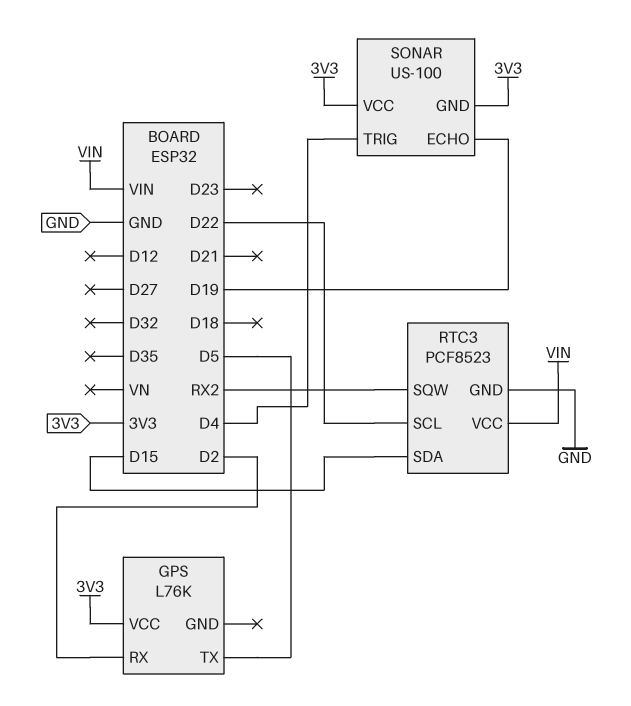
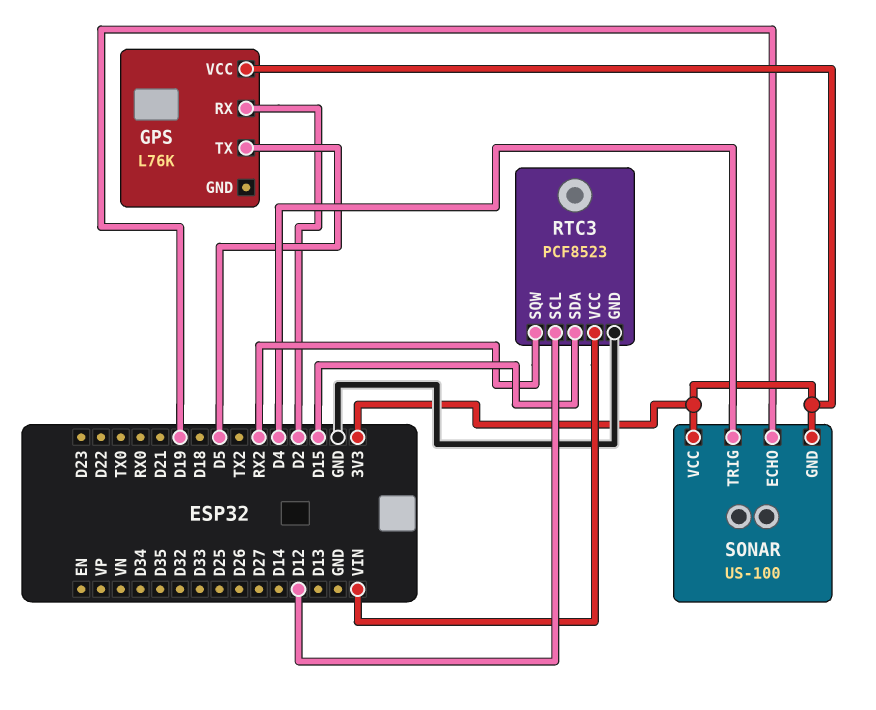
RTC3 pin SCL: D22 -> D12

